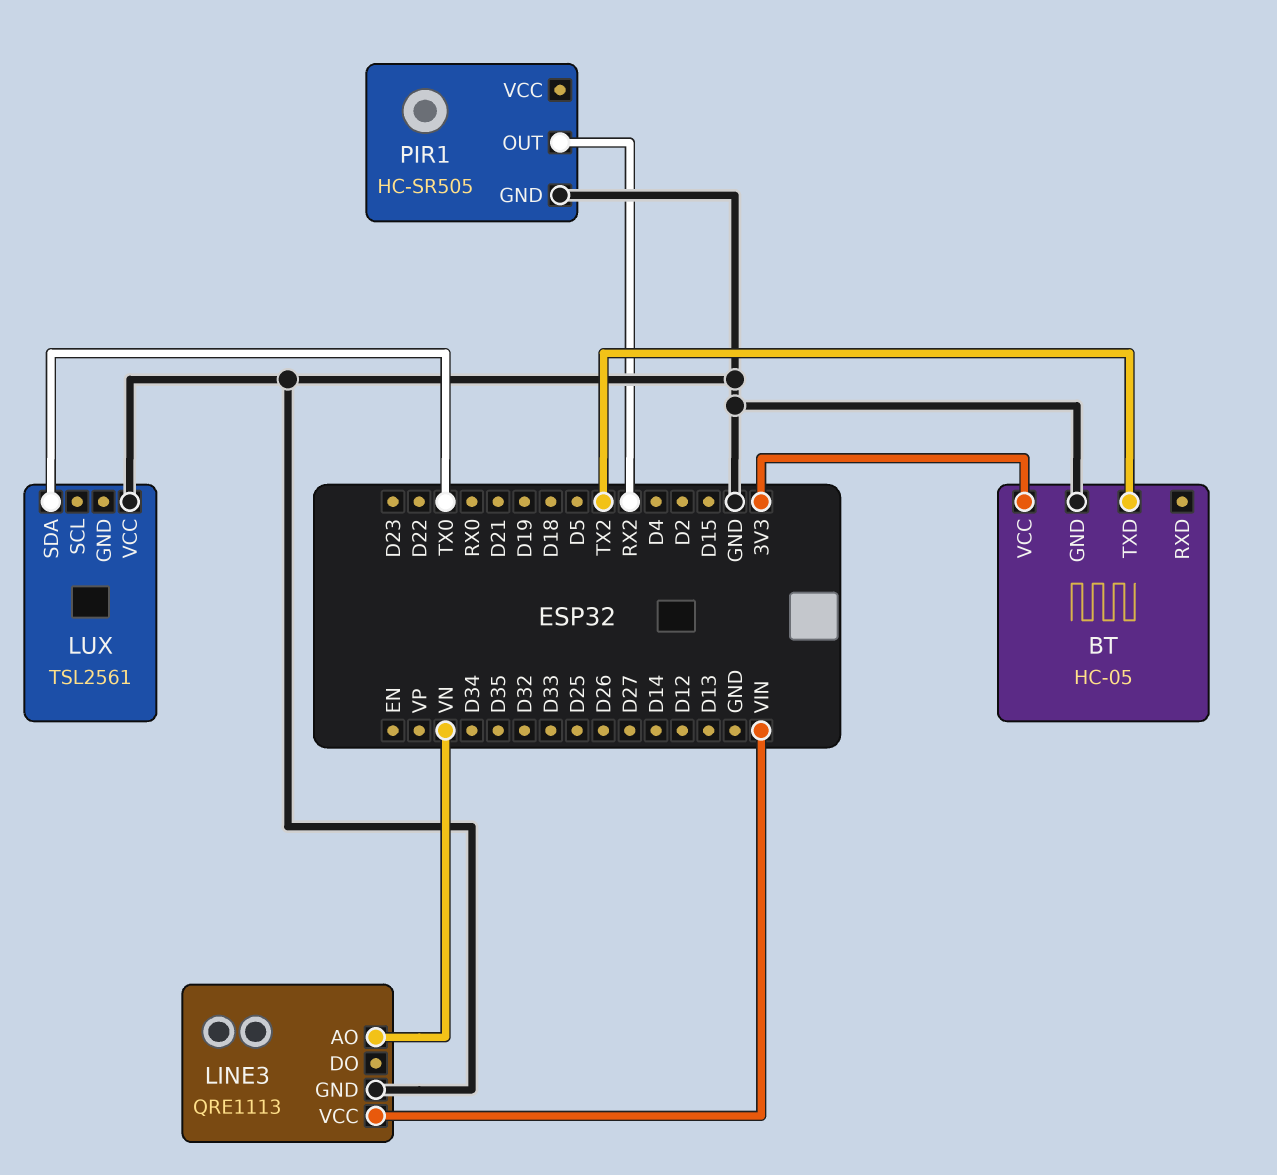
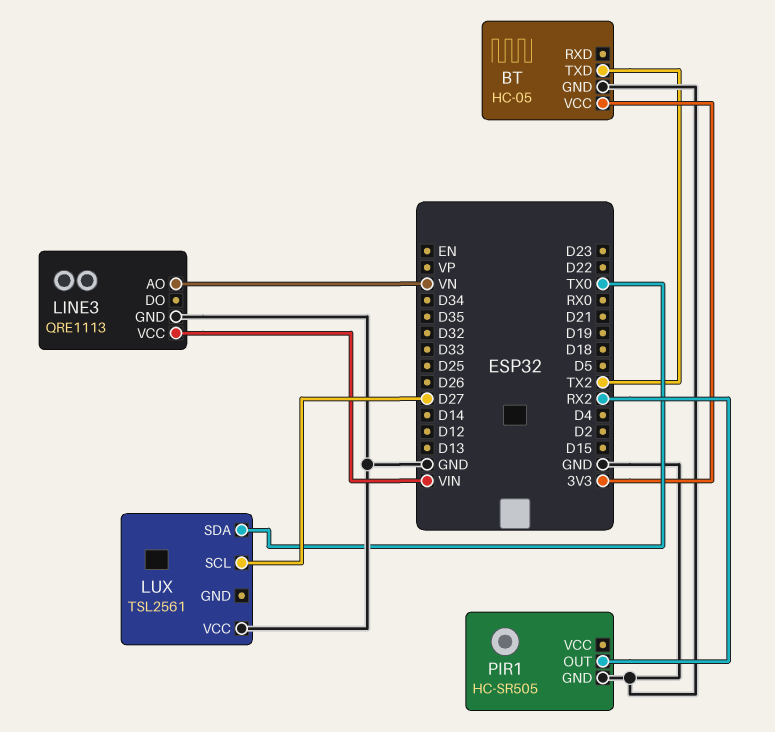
LUX pin SCL: none -> D27

